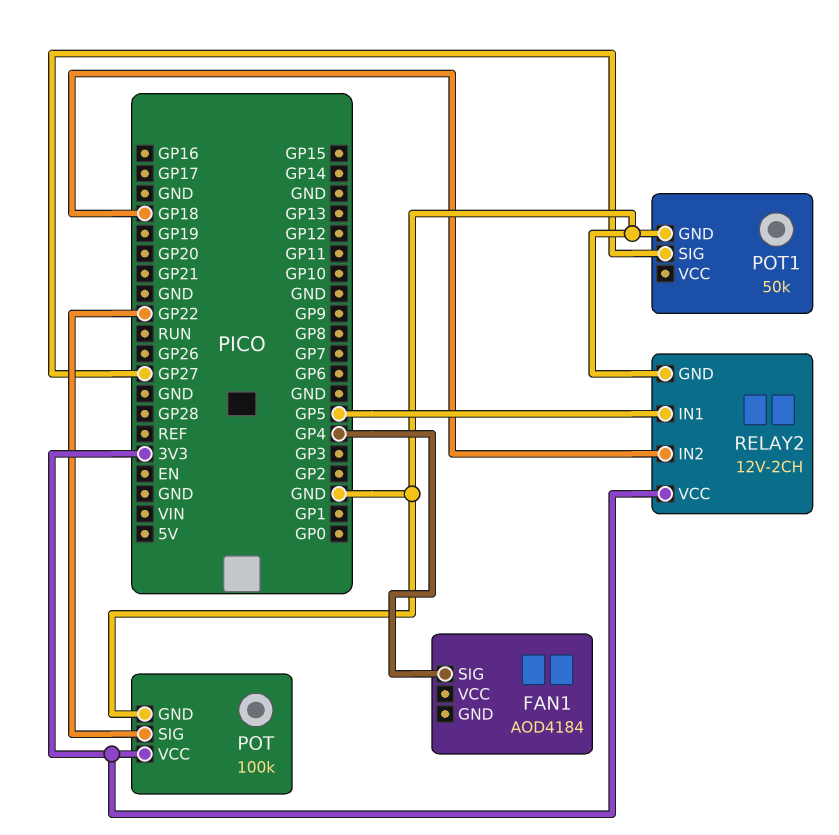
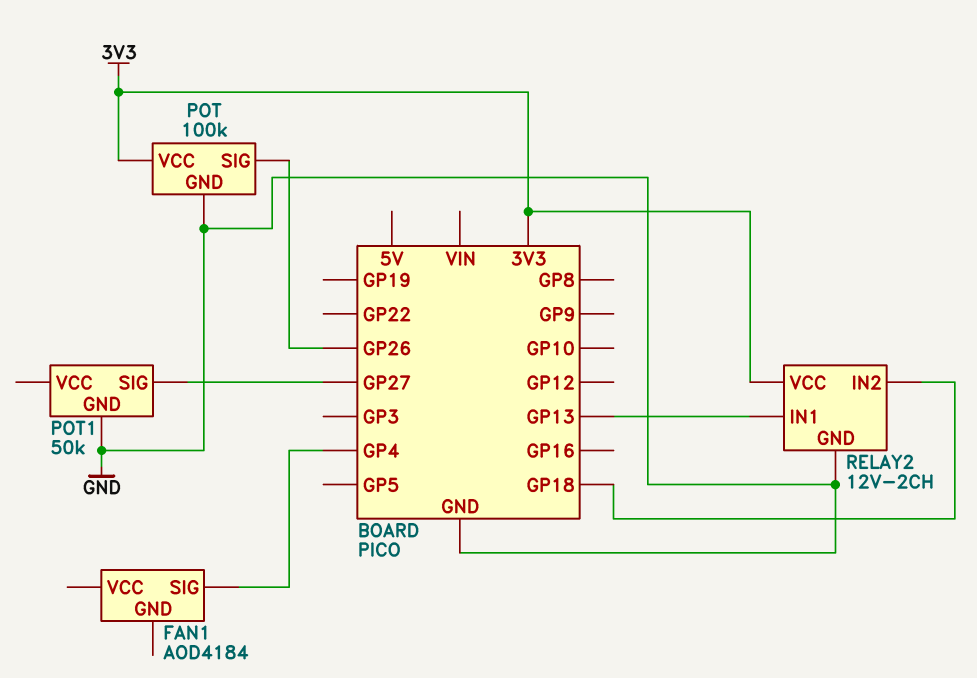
POT pin SIG: GP22 -> GP26
RELAY2 pin IN1: GP5 -> GP13

